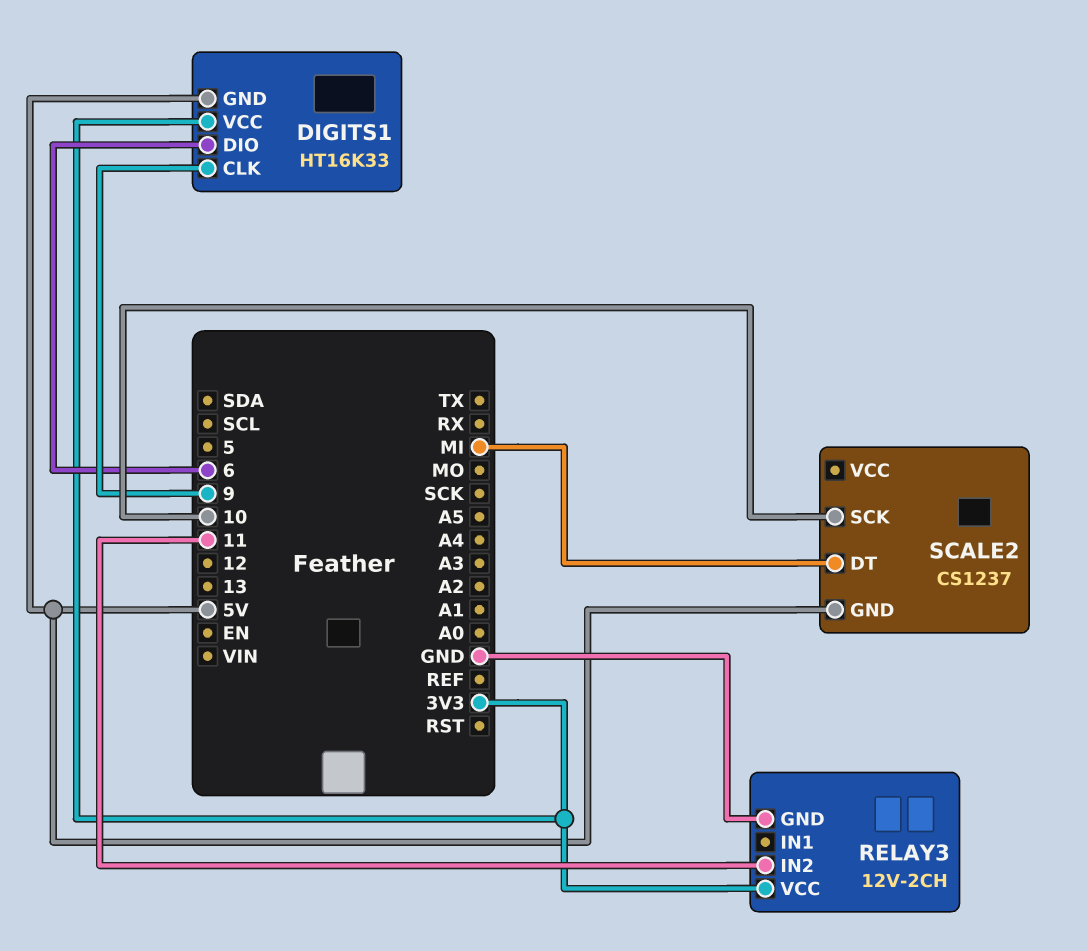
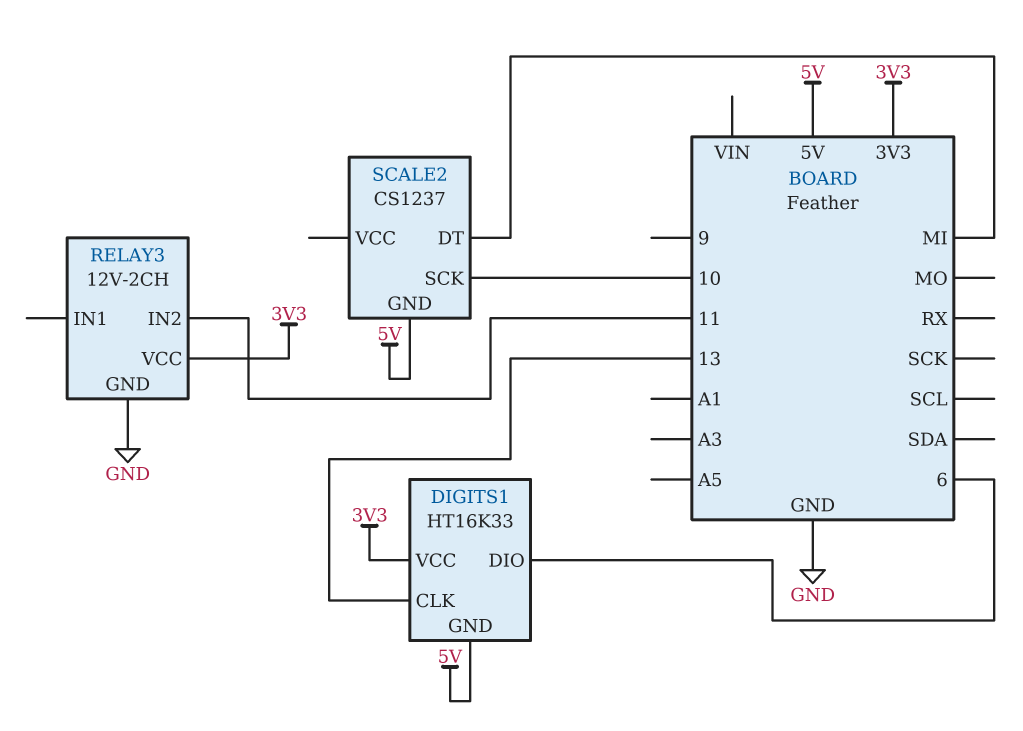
DIGITS1 pin CLK: 9 -> 13

